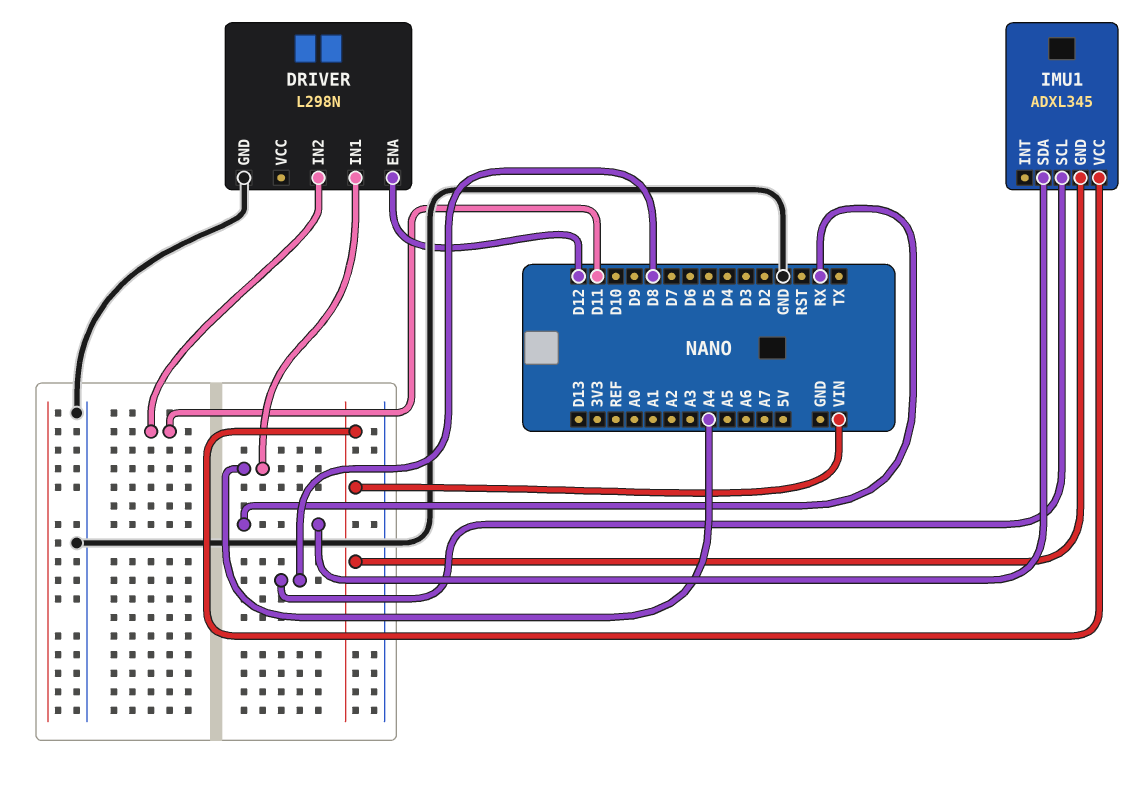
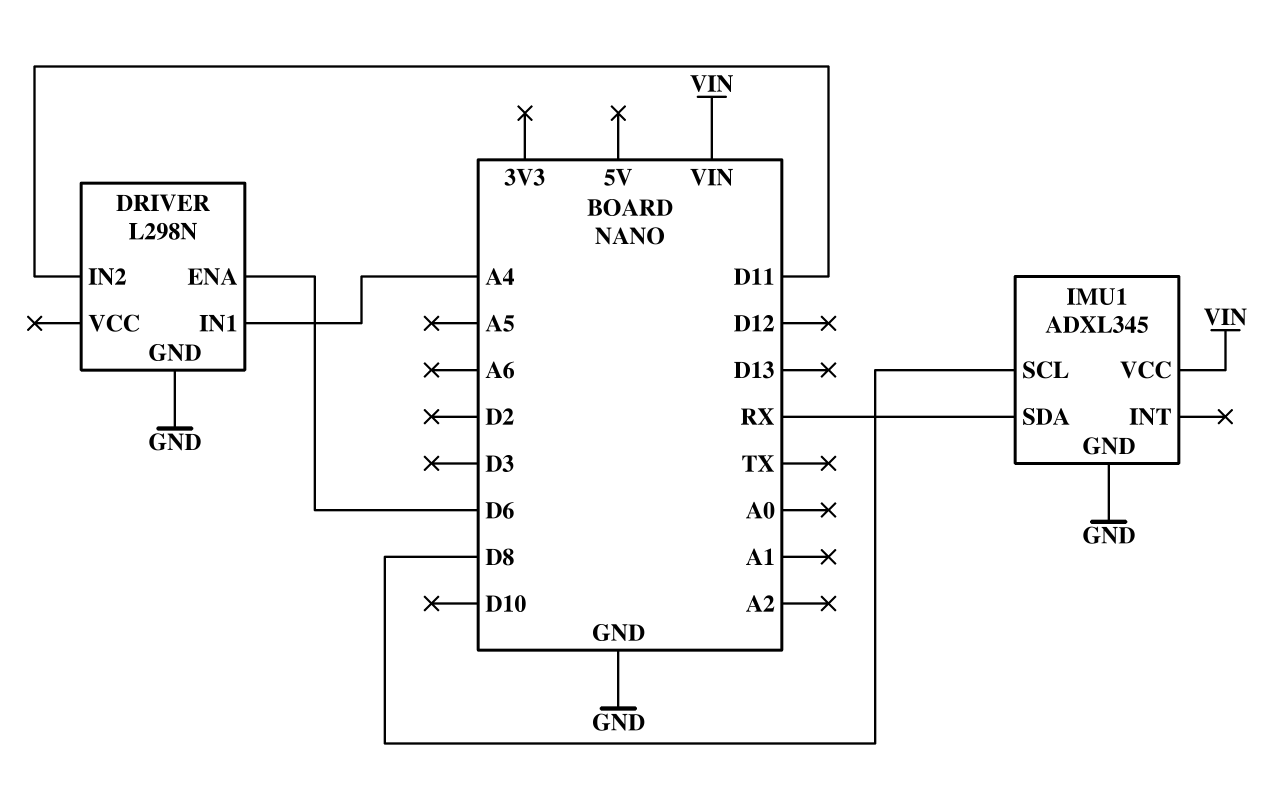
DRIVER pin ENA: D12 -> D6
IMU1 pin GND: VIN -> GND

